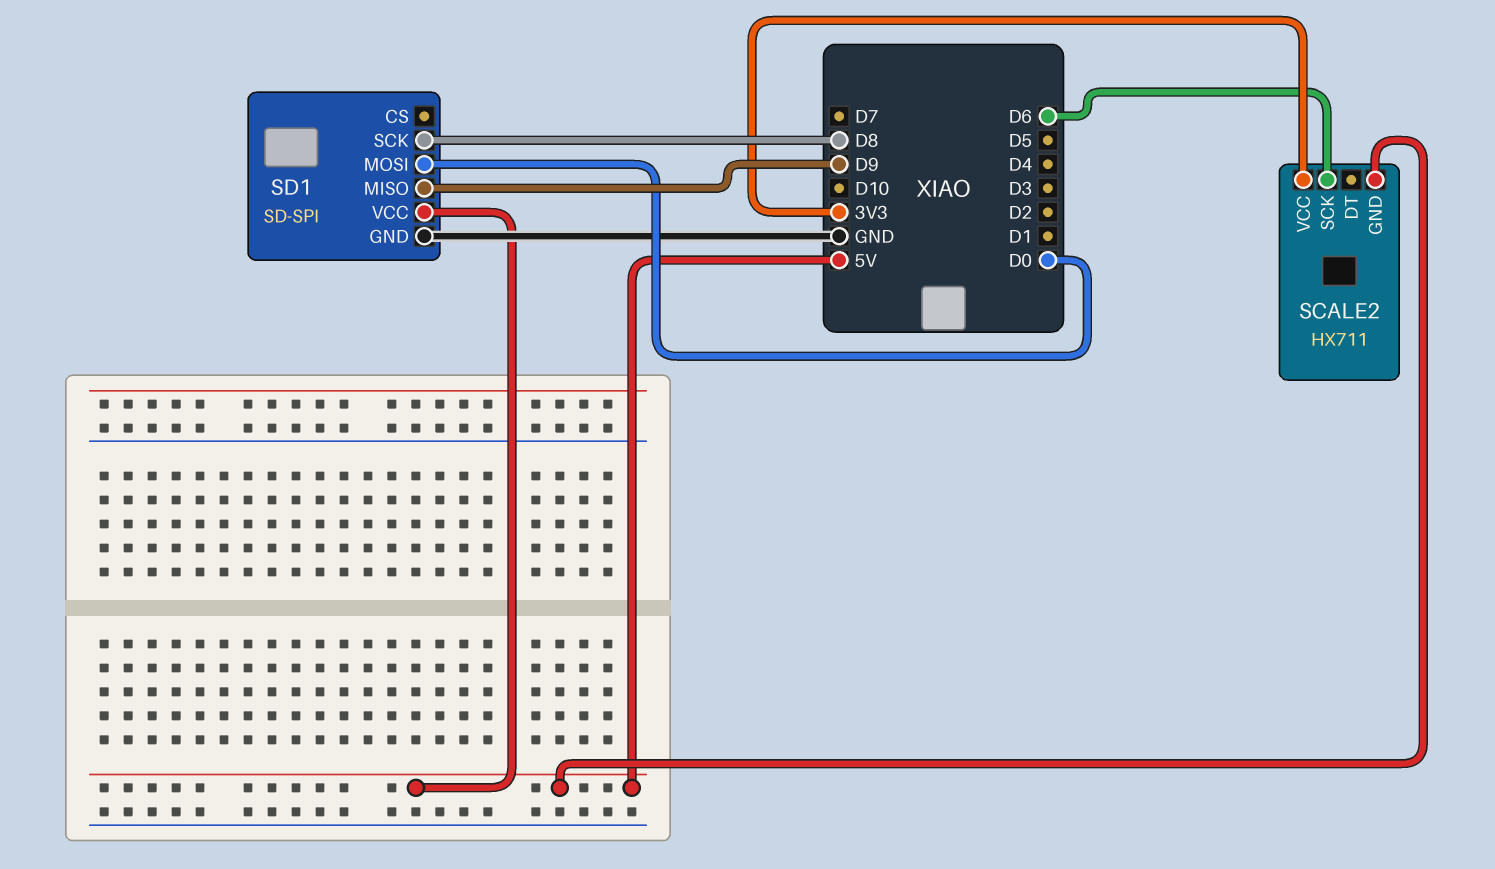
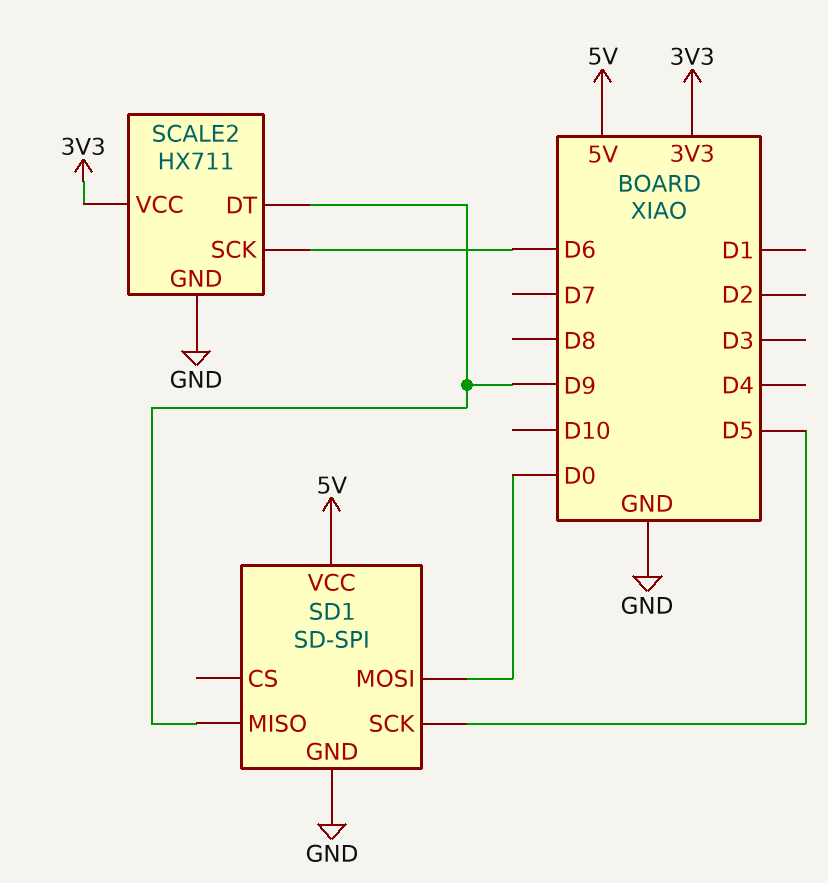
SCALE2 pin DT: none -> D9
SCALE2 pin GND: 5V -> GND
SD1 pin SCK: D8 -> D5

